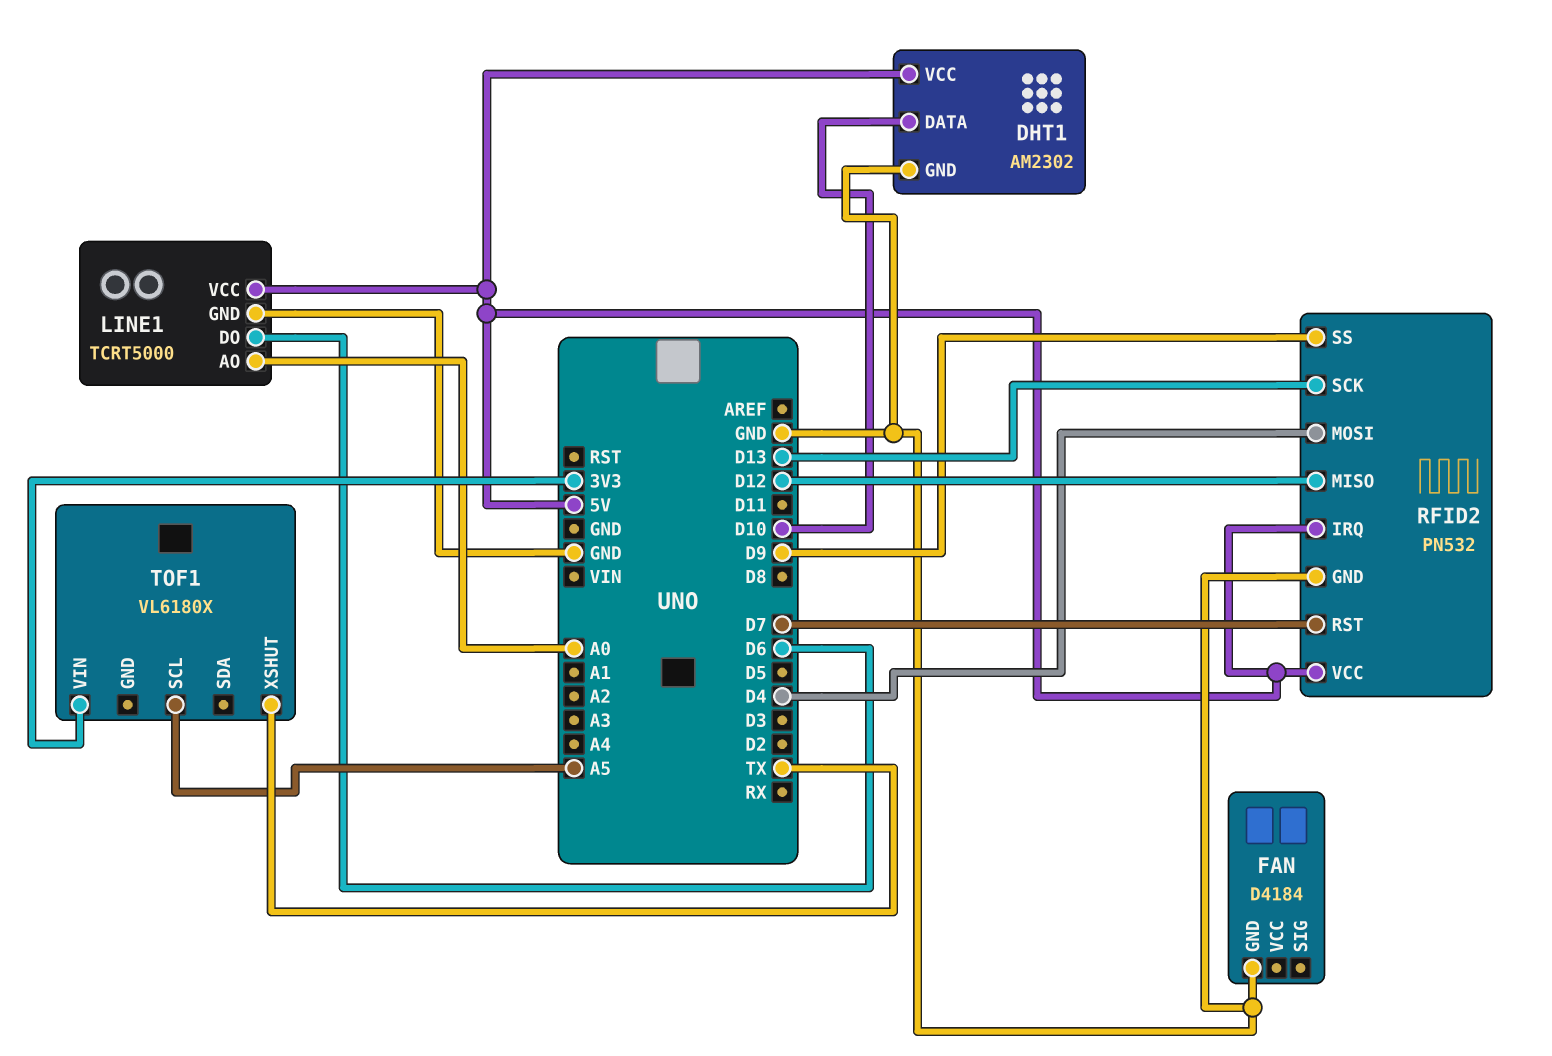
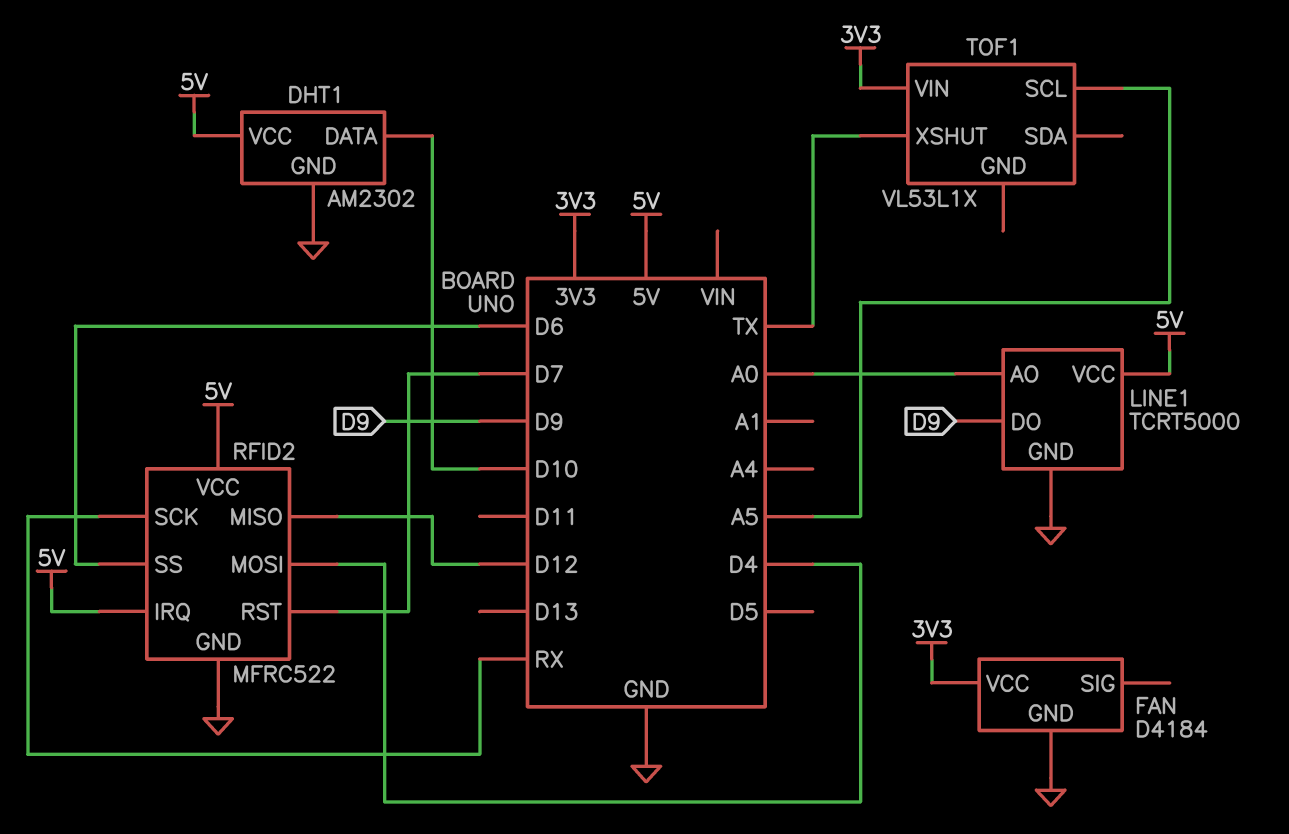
FAN pin VCC: none -> 3V3
LINE1 pin DO: D6 -> D9
RFID2: PN532 -> MFRC522
RFID2 pin SCK: D13 -> RX
RFID2 pin SS: D9 -> D6
TOF1: VL6180X -> VL53L1X

